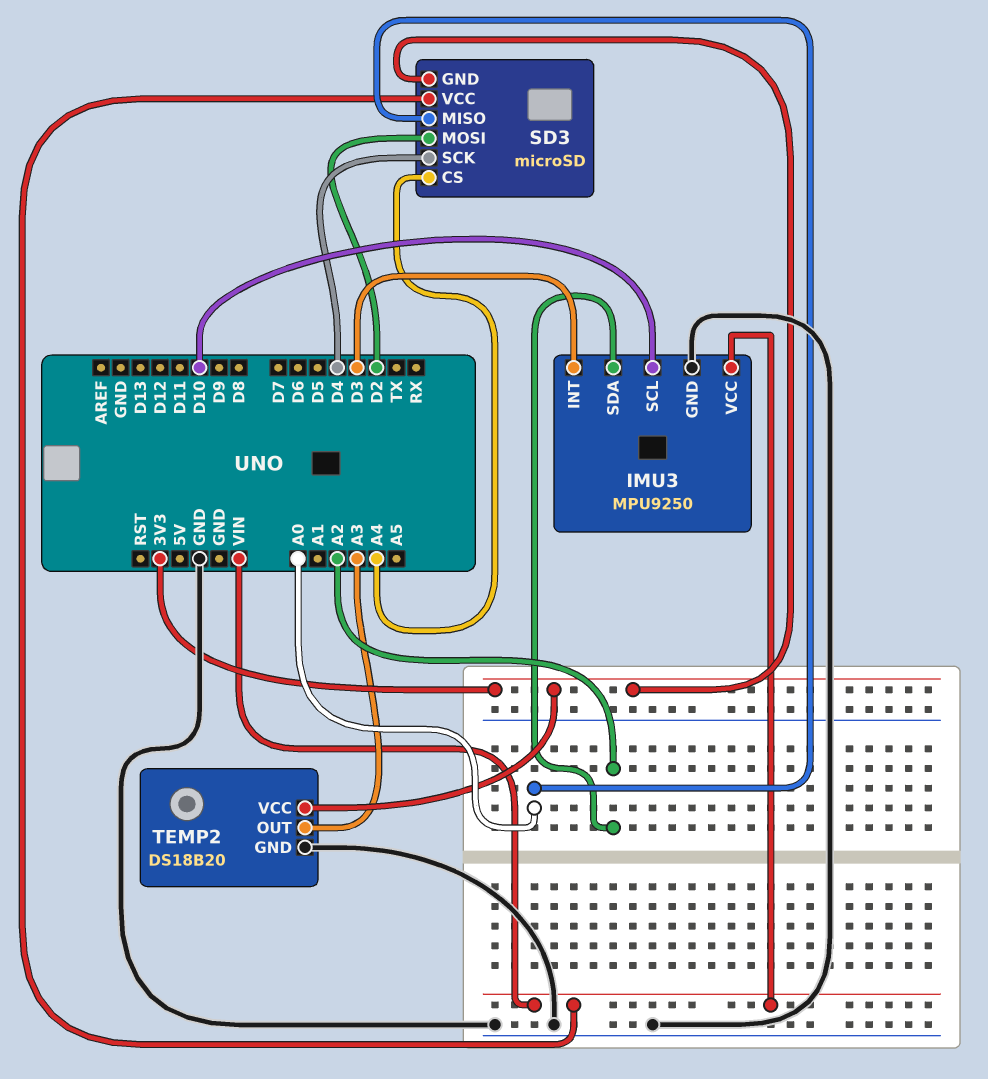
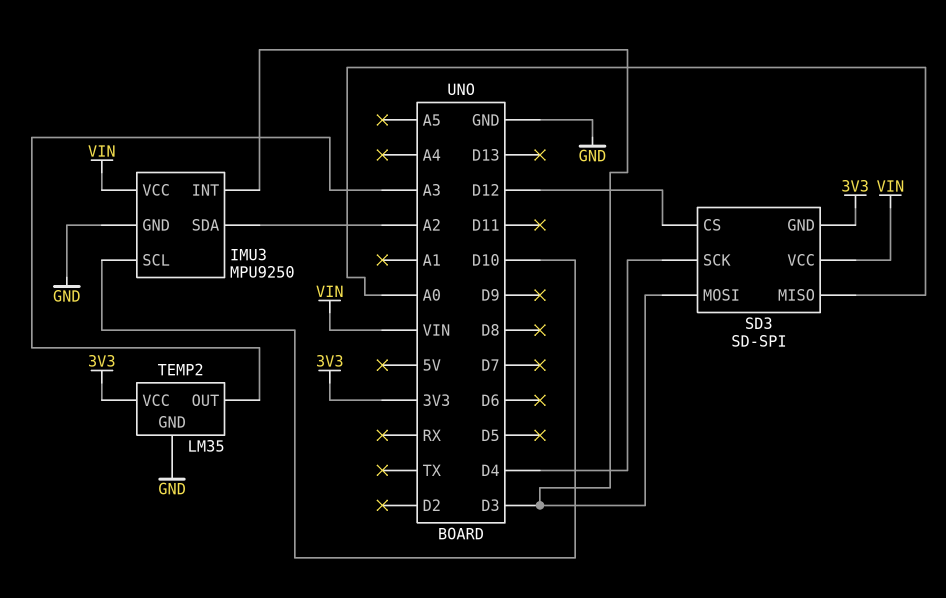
SD3: microSD -> SD-SPI
SD3 pin CS: A4 -> D12
SD3 pin MOSI: D2 -> D3
TEMP2: DS18B20 -> LM35

